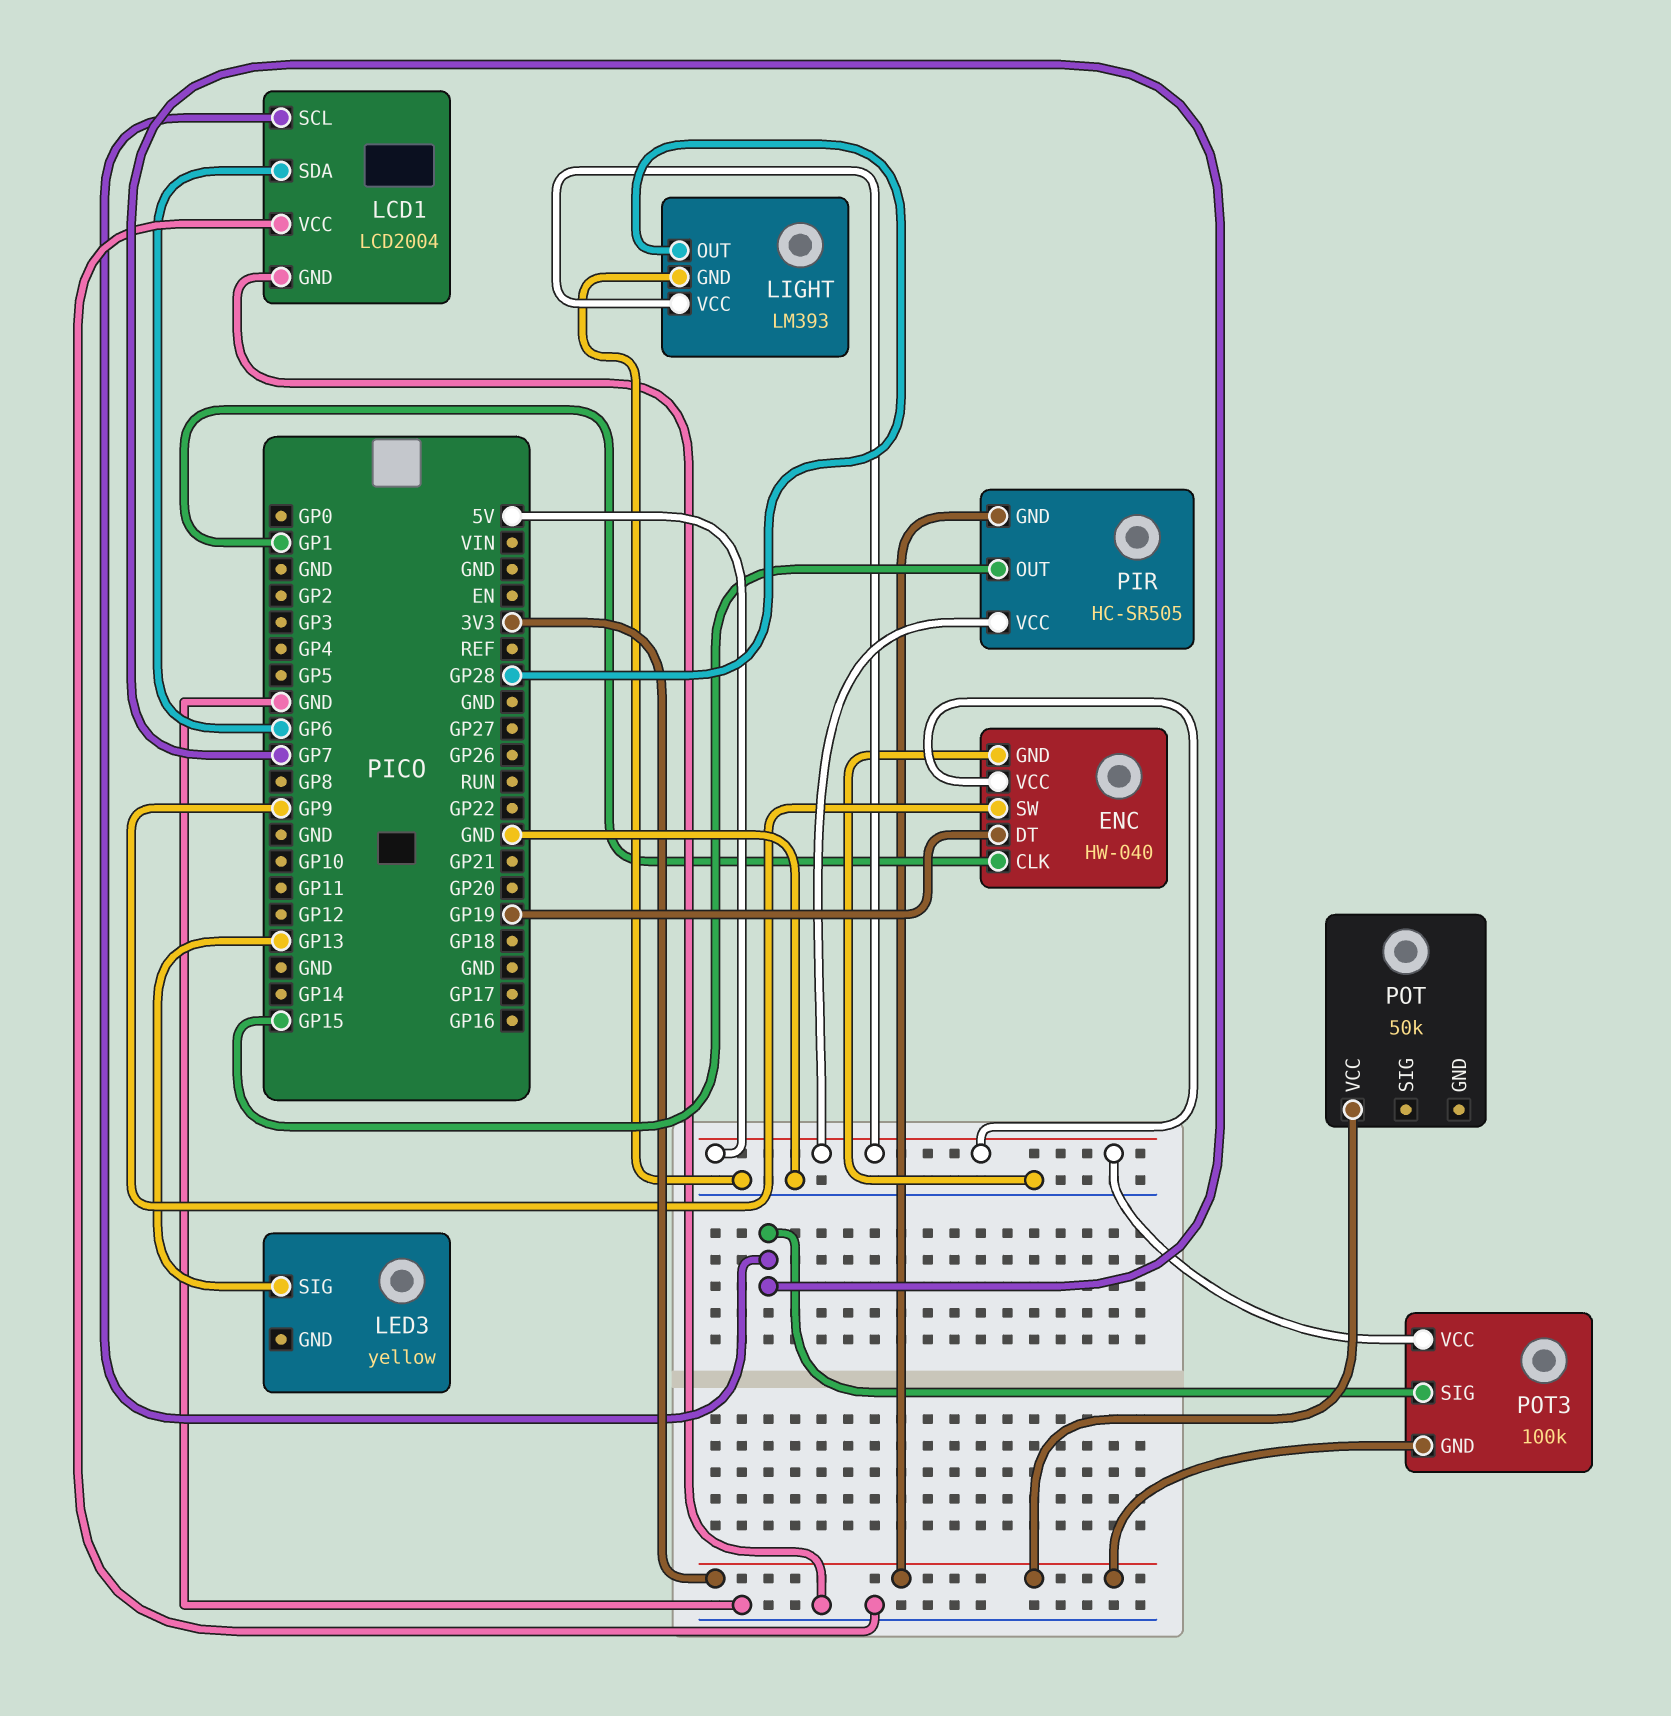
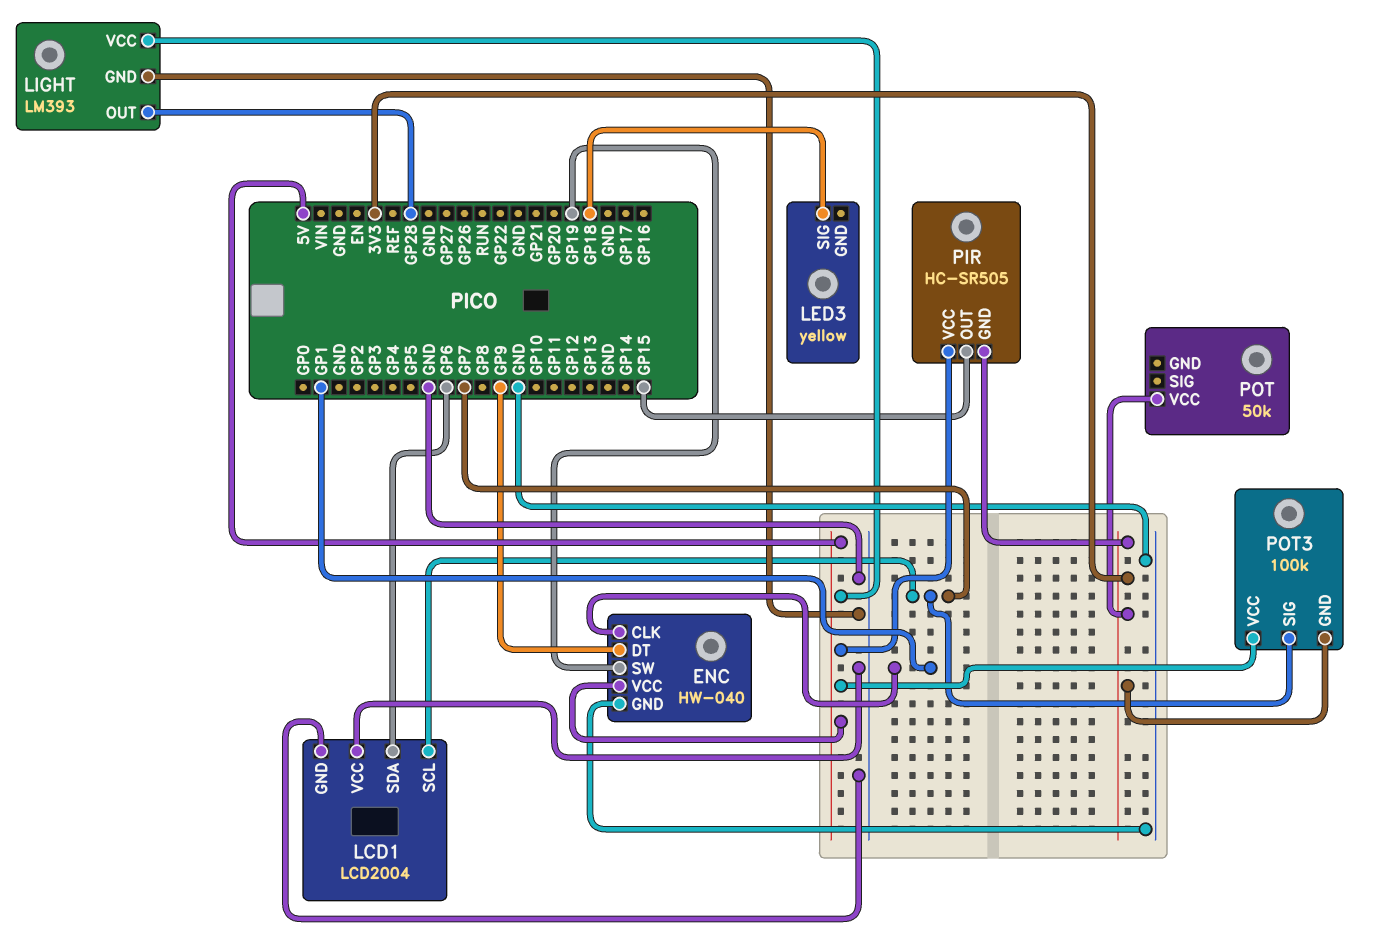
ENC pin DT: GP19 -> GP9
ENC pin SW: GP9 -> GP19
LED3 pin SIG: GP13 -> GP18

